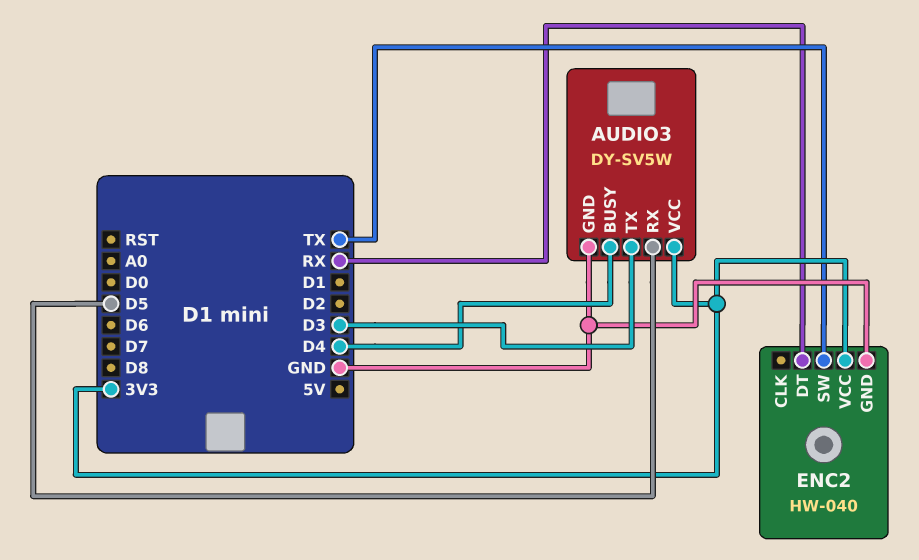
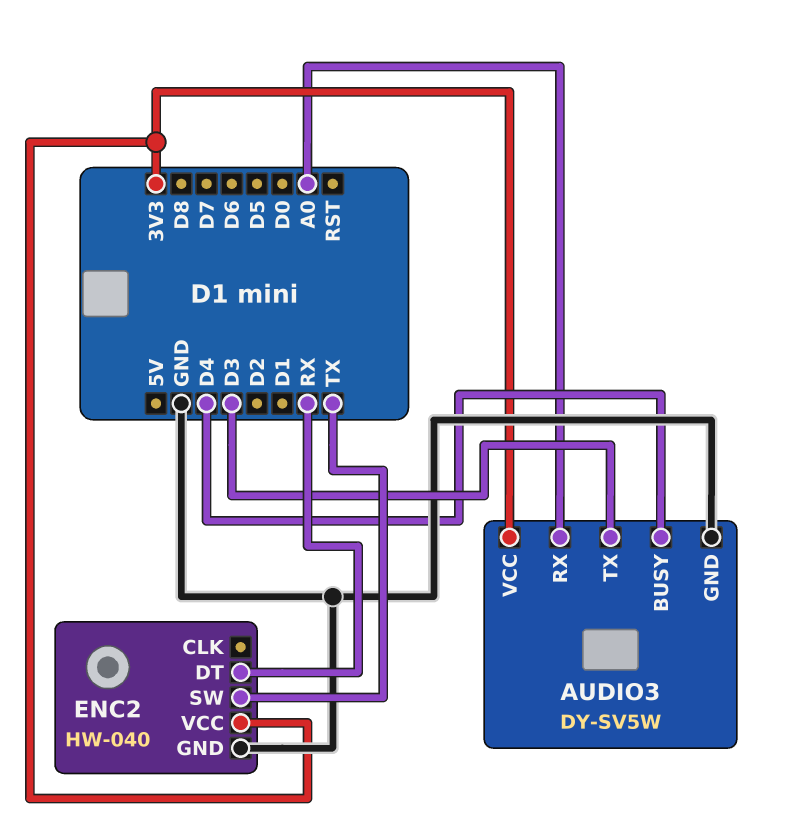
AUDIO3 pin RX: D5 -> A0

